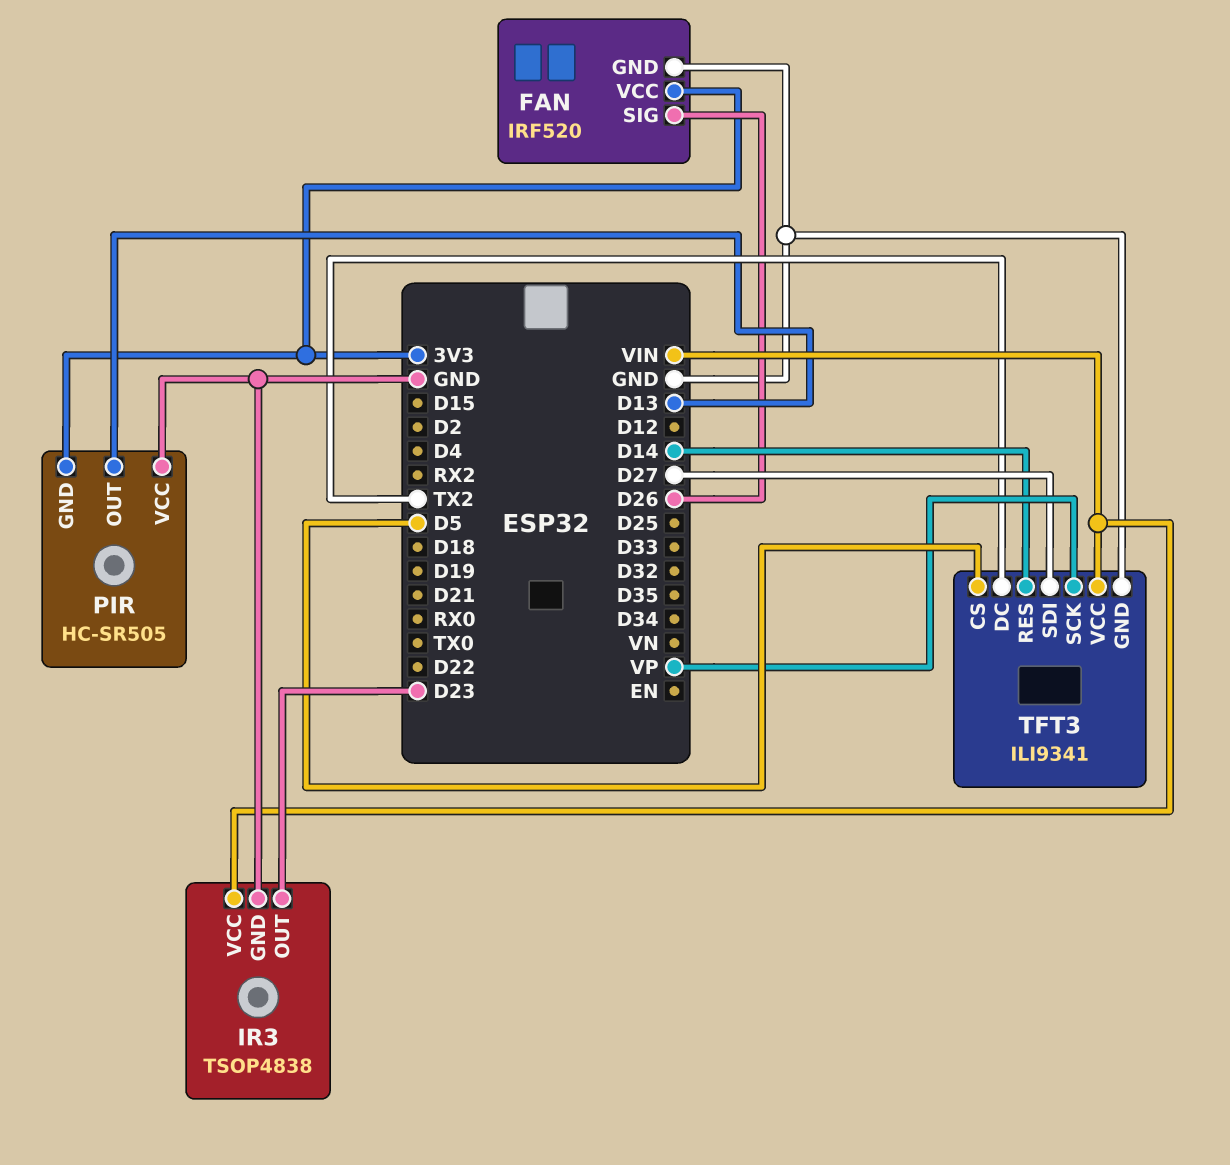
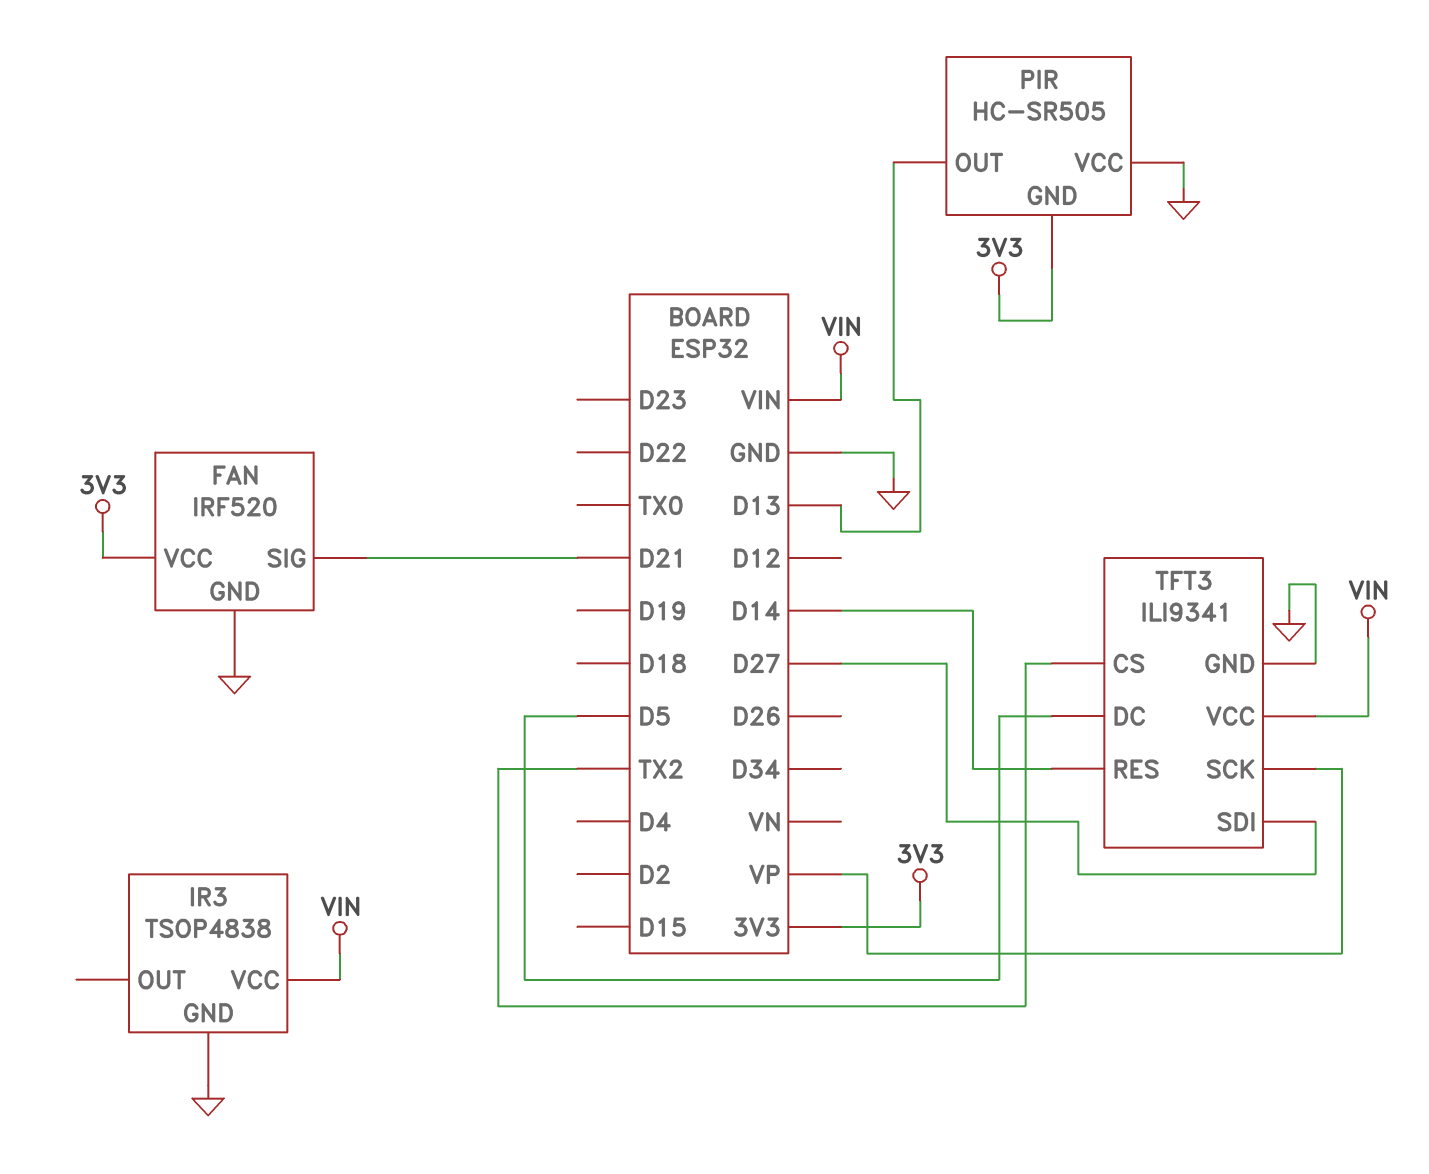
FAN pin SIG: D26 -> D21
IR3 pin OUT: D23 -> none
TFT3 pin CS: D5 -> TX2
TFT3 pin DC: TX2 -> D5

